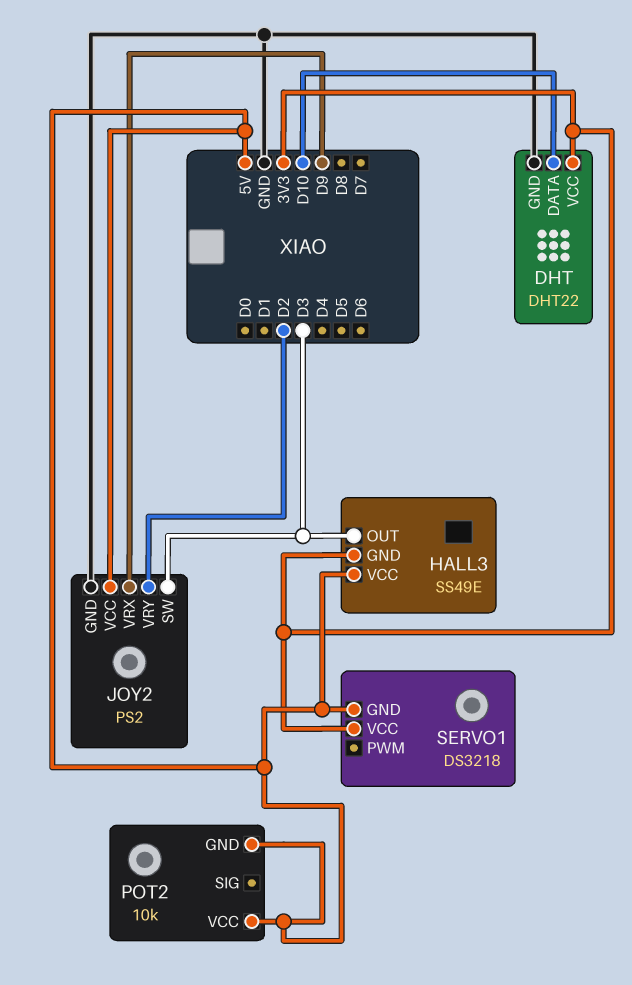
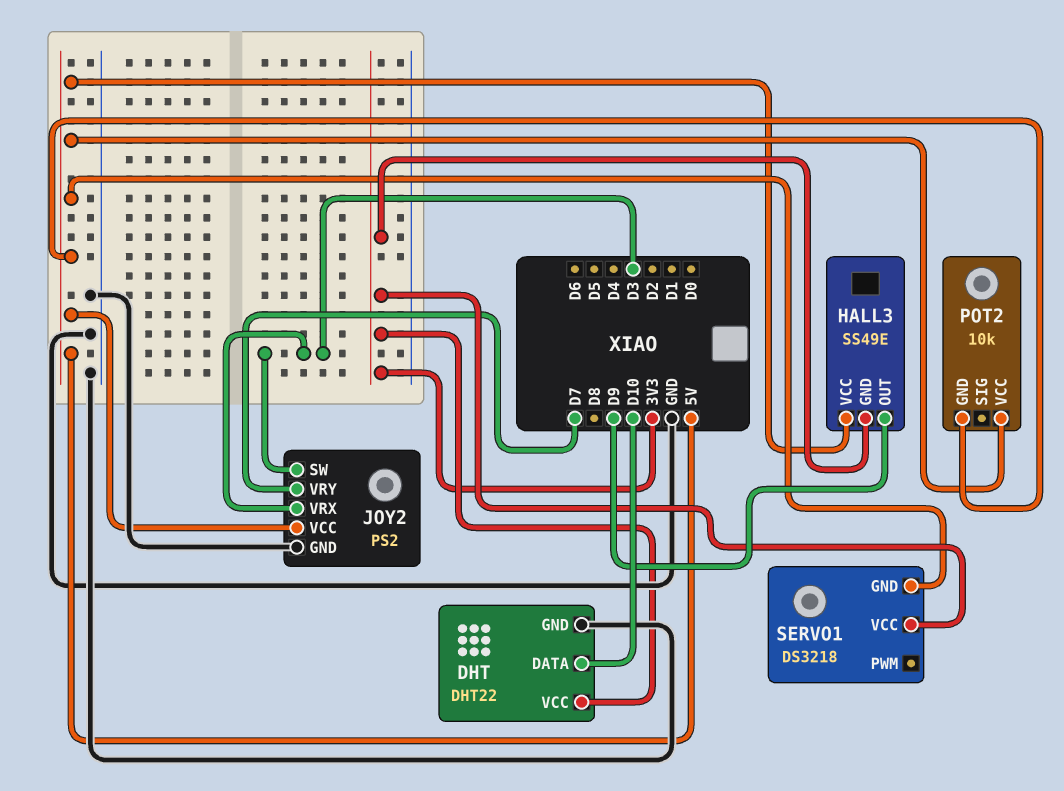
HALL3 pin OUT: D3 -> D9
JOY2 pin VRX: D9 -> D3
JOY2 pin VRY: D2 -> D7

